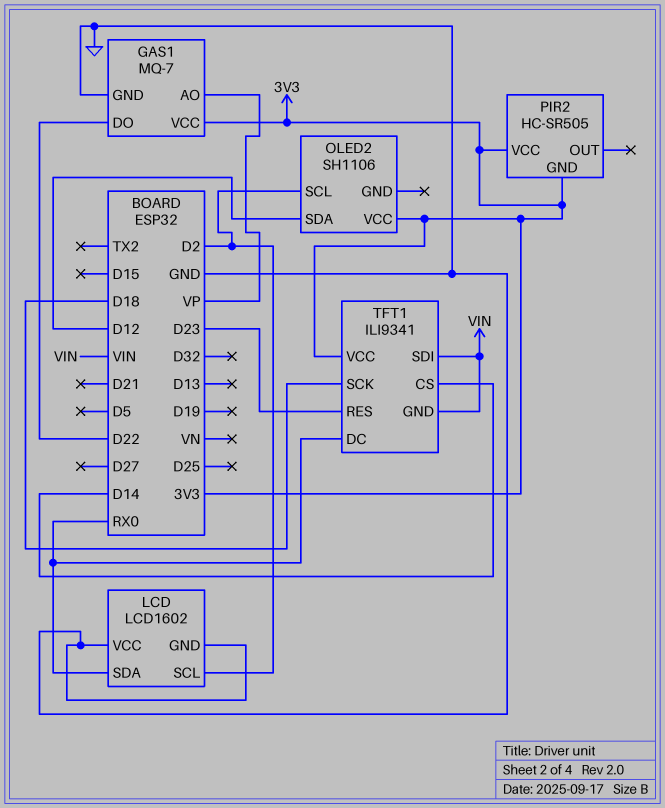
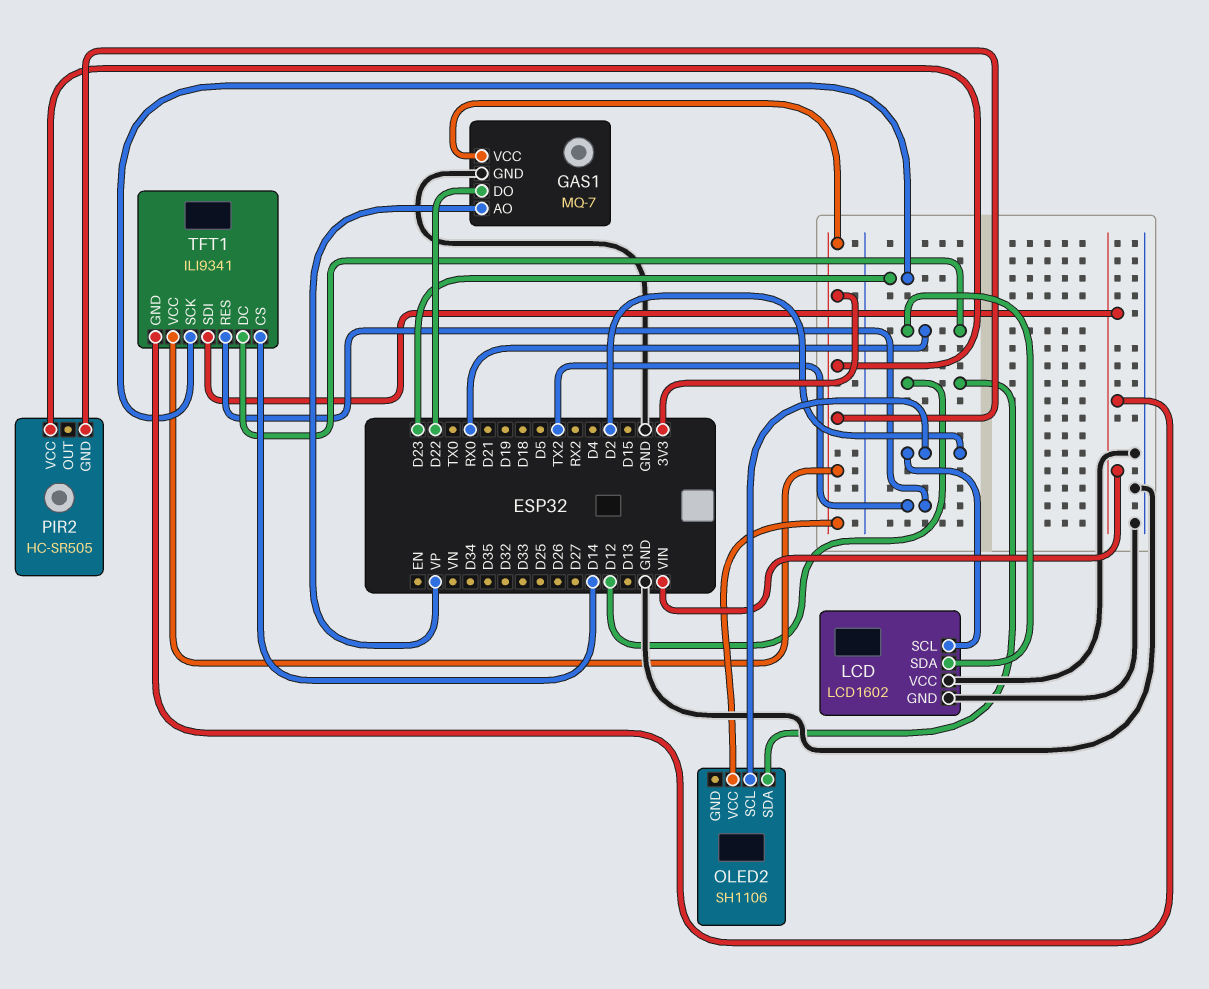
TFT1 pin RES: D23 -> TX2
TFT1 pin SCK: D18 -> D23

